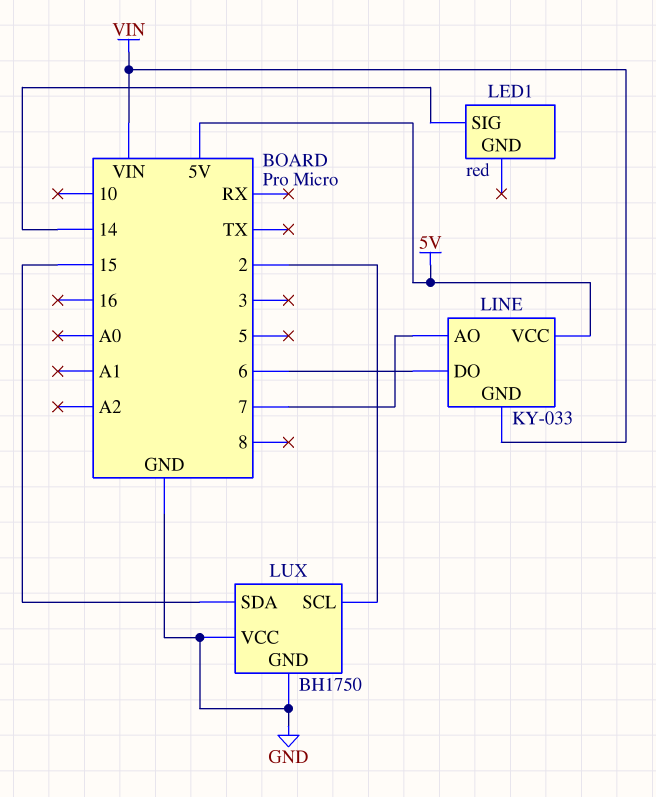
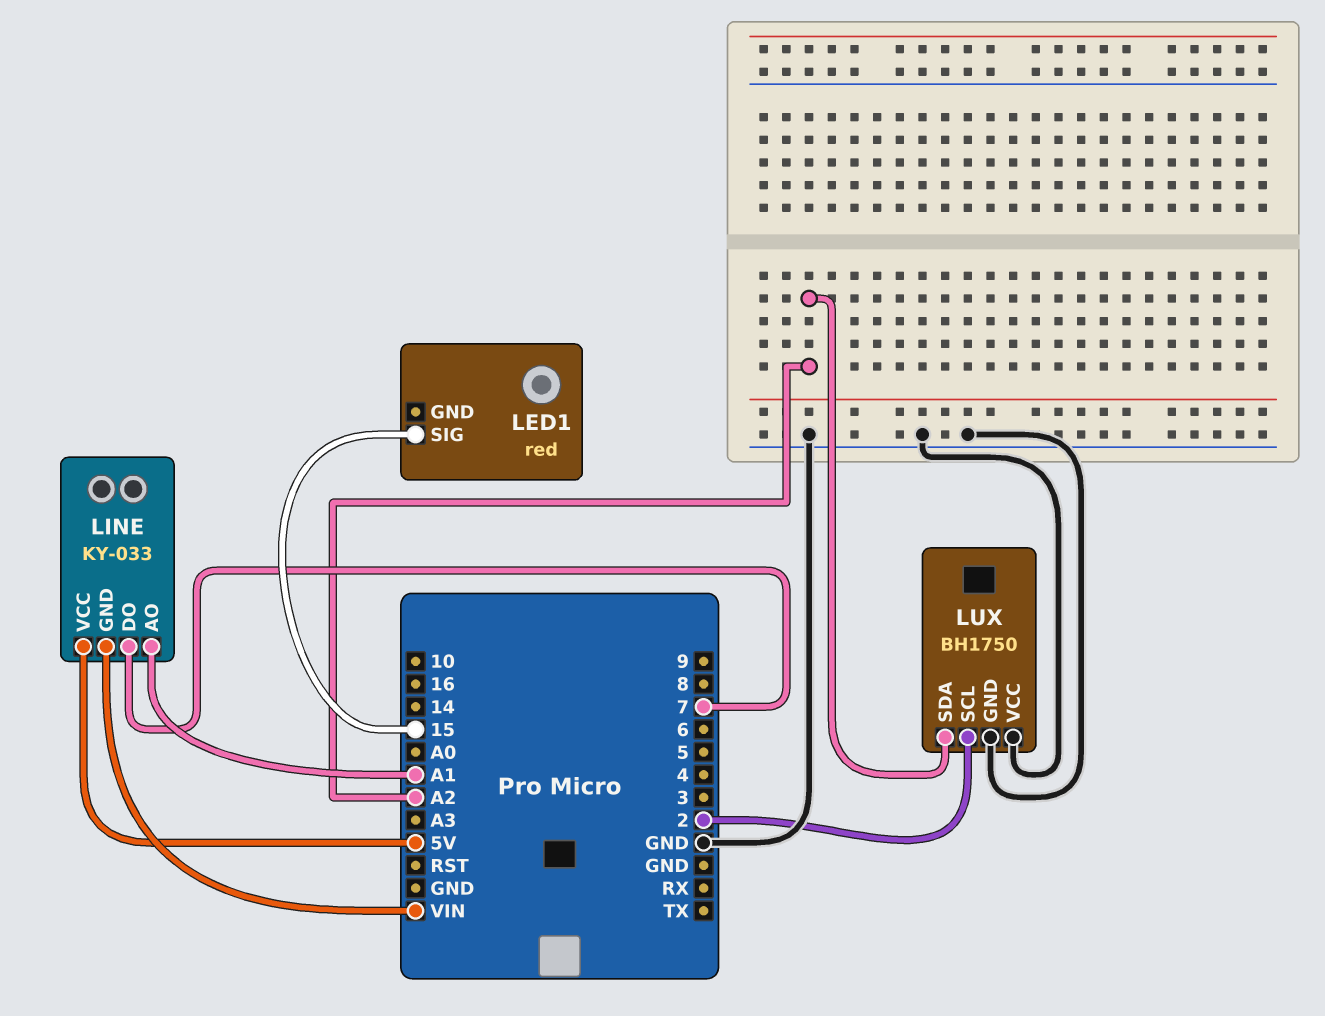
LED1 pin SIG: 14 -> 15
LINE pin AO: 7 -> A1
LINE pin DO: 6 -> 7
LUX pin SDA: 15 -> A2

